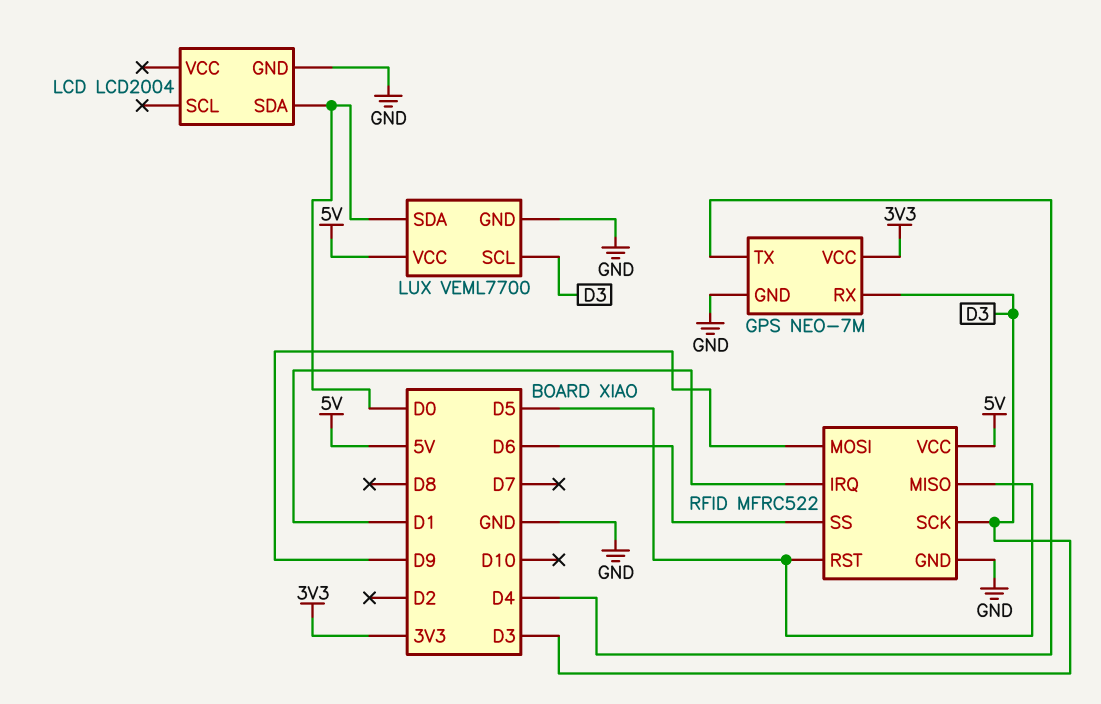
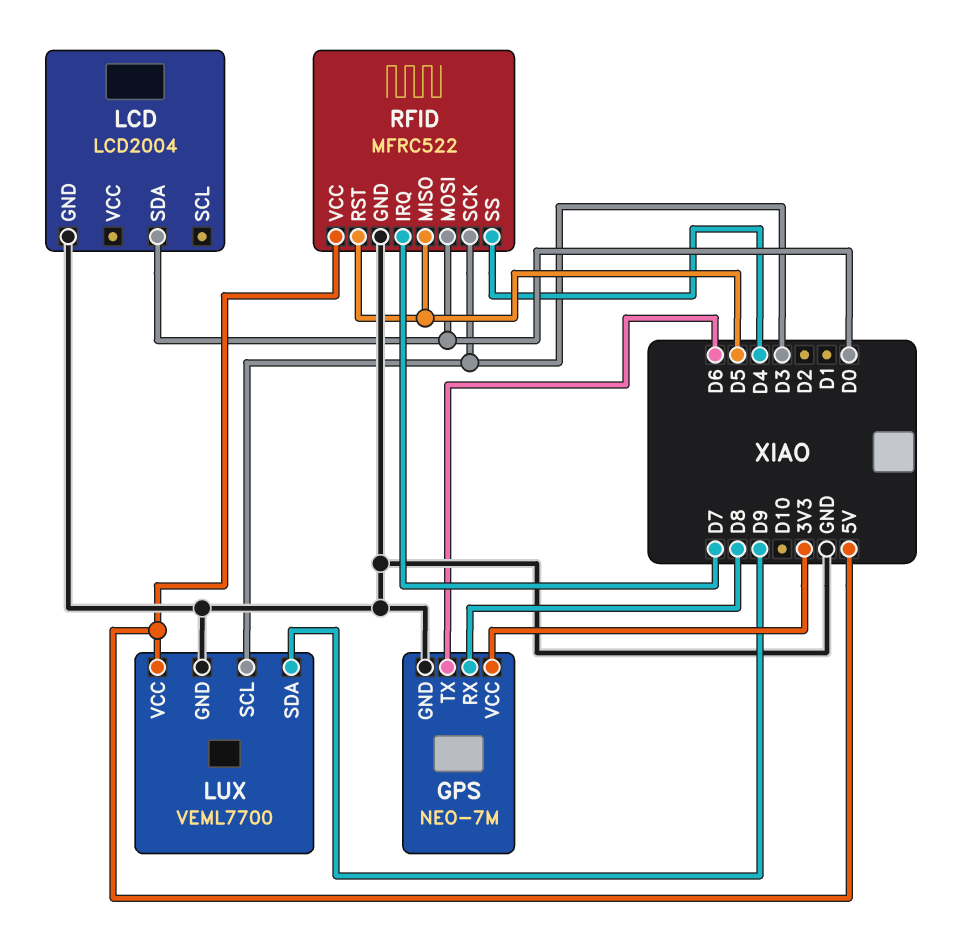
GPS pin RX: D3 -> D8
GPS pin TX: D4 -> D6
LUX pin SDA: D0 -> D9
RFID pin IRQ: D1 -> D7
RFID pin MOSI: D9 -> D0
RFID pin SS: D6 -> D4

